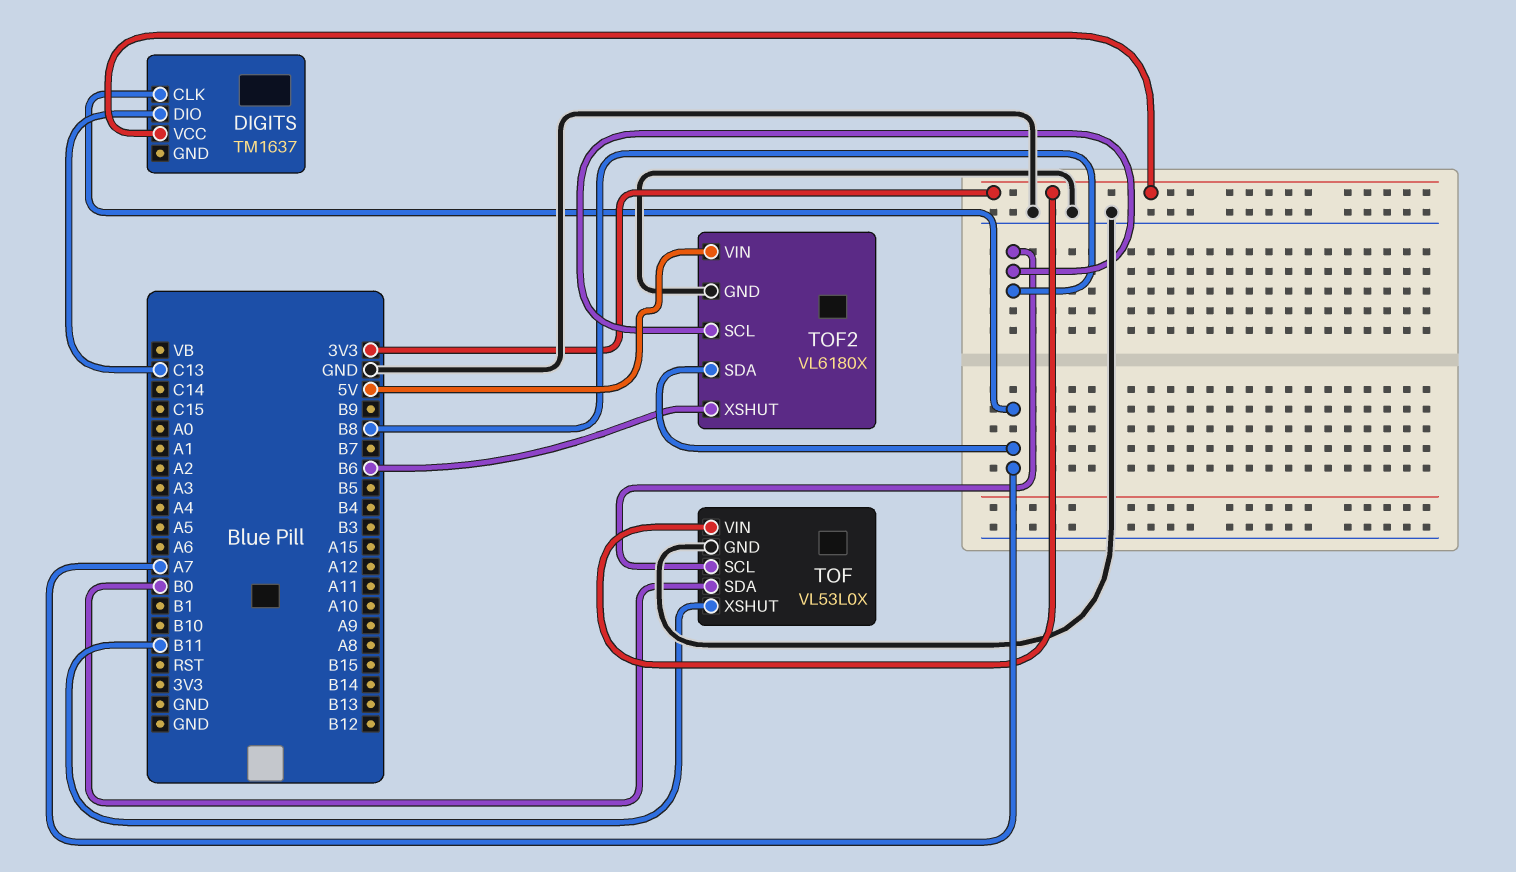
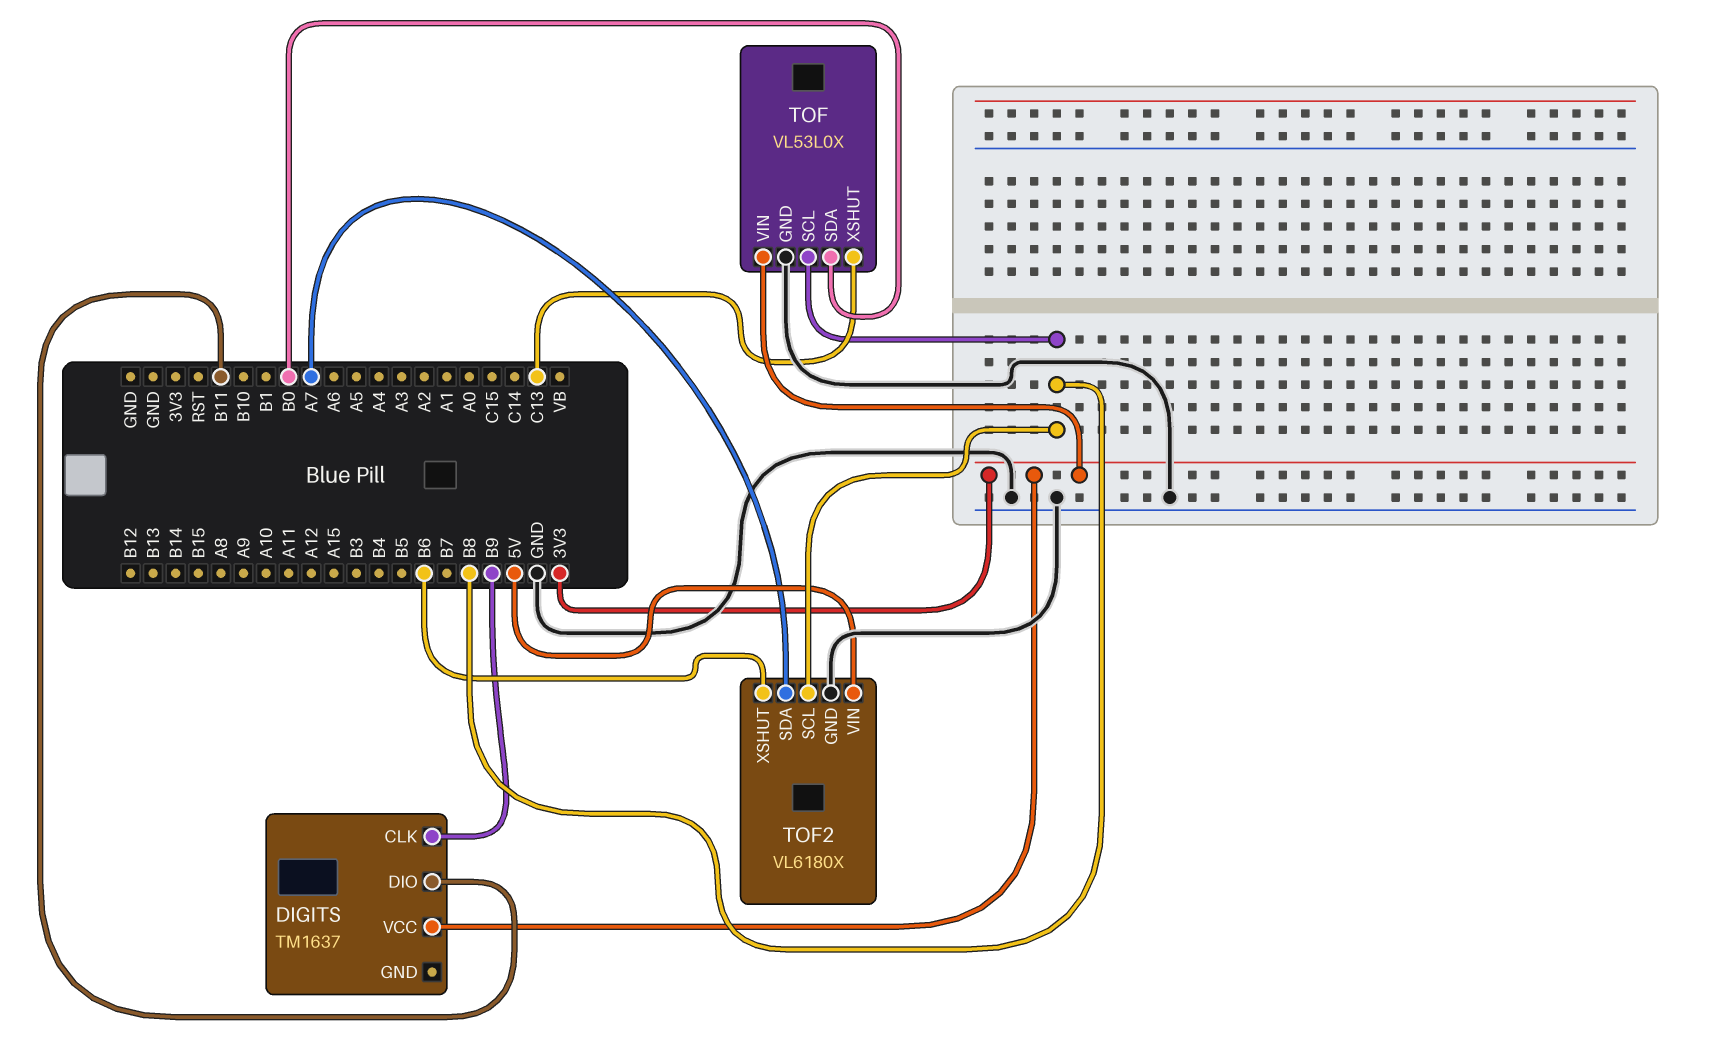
DIGITS pin CLK: A7 -> B9
DIGITS pin DIO: C13 -> B11
TOF pin XSHUT: B11 -> C13

